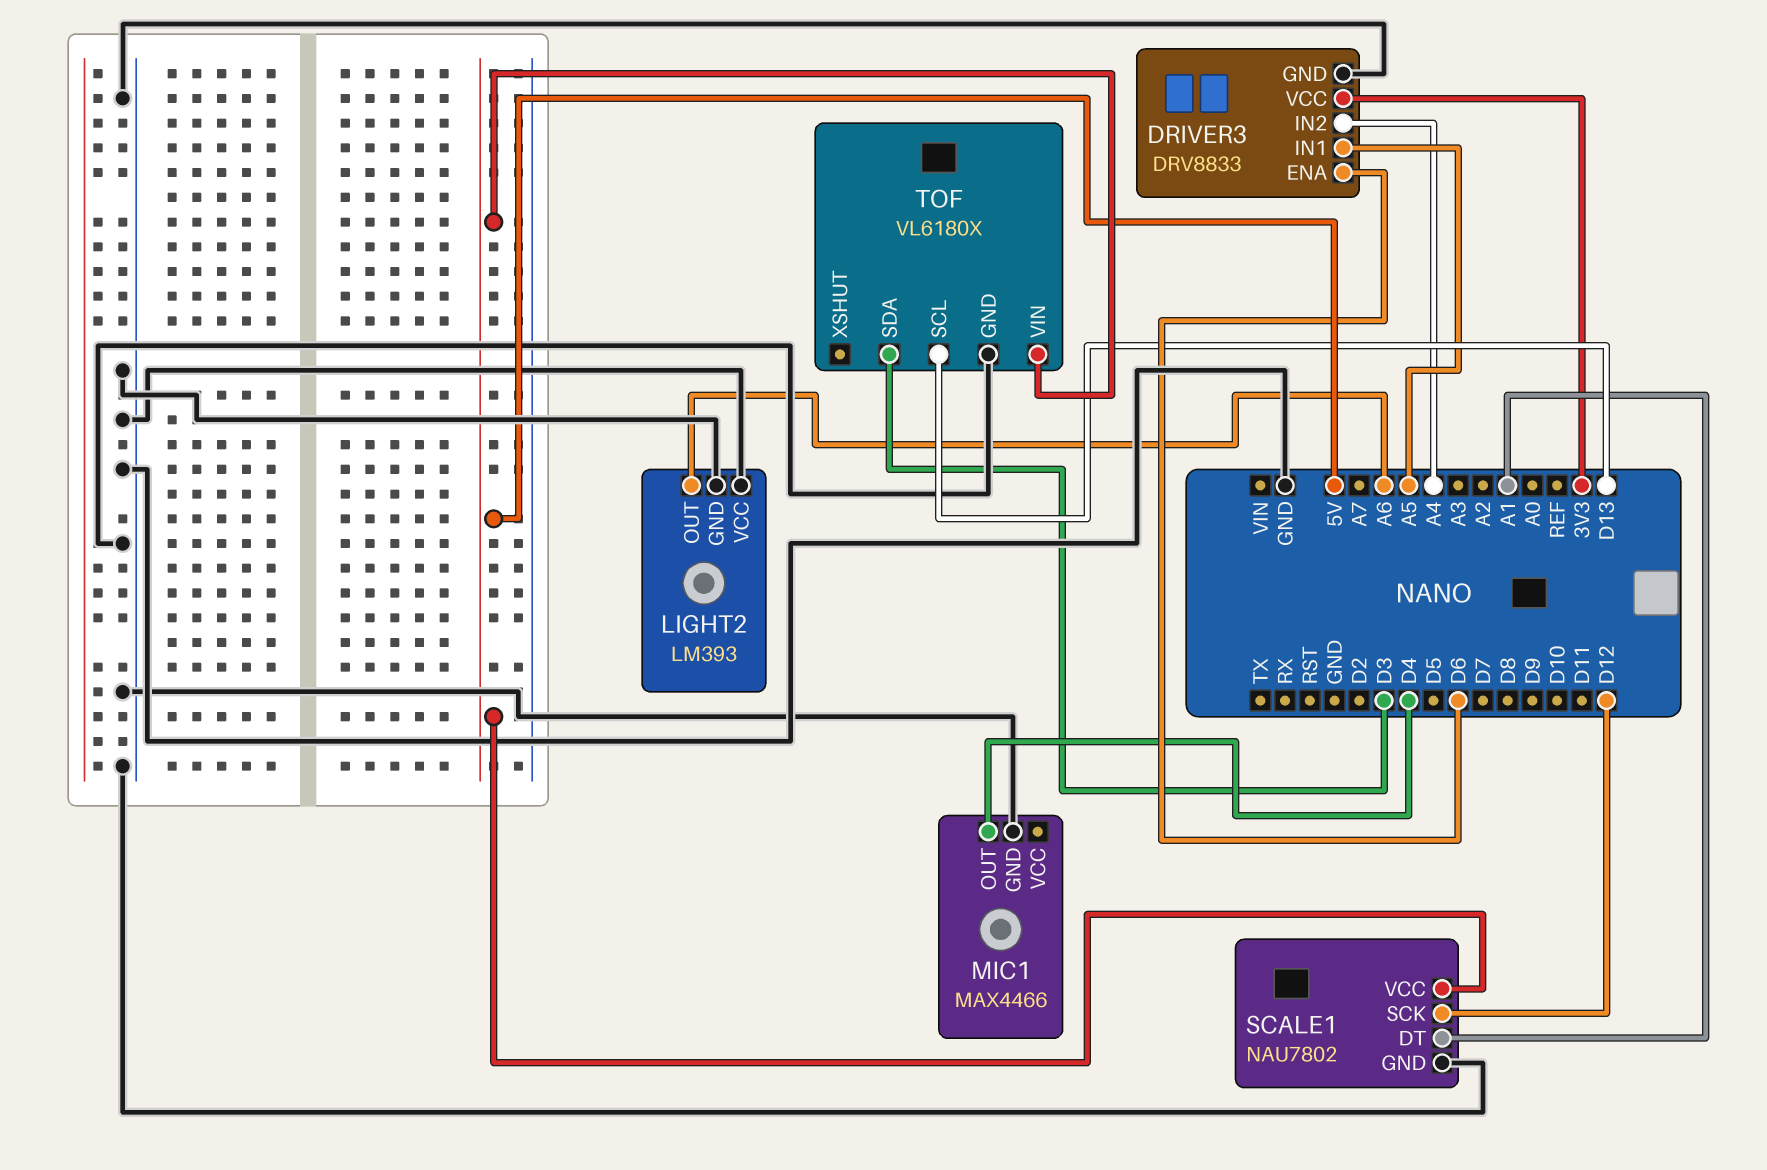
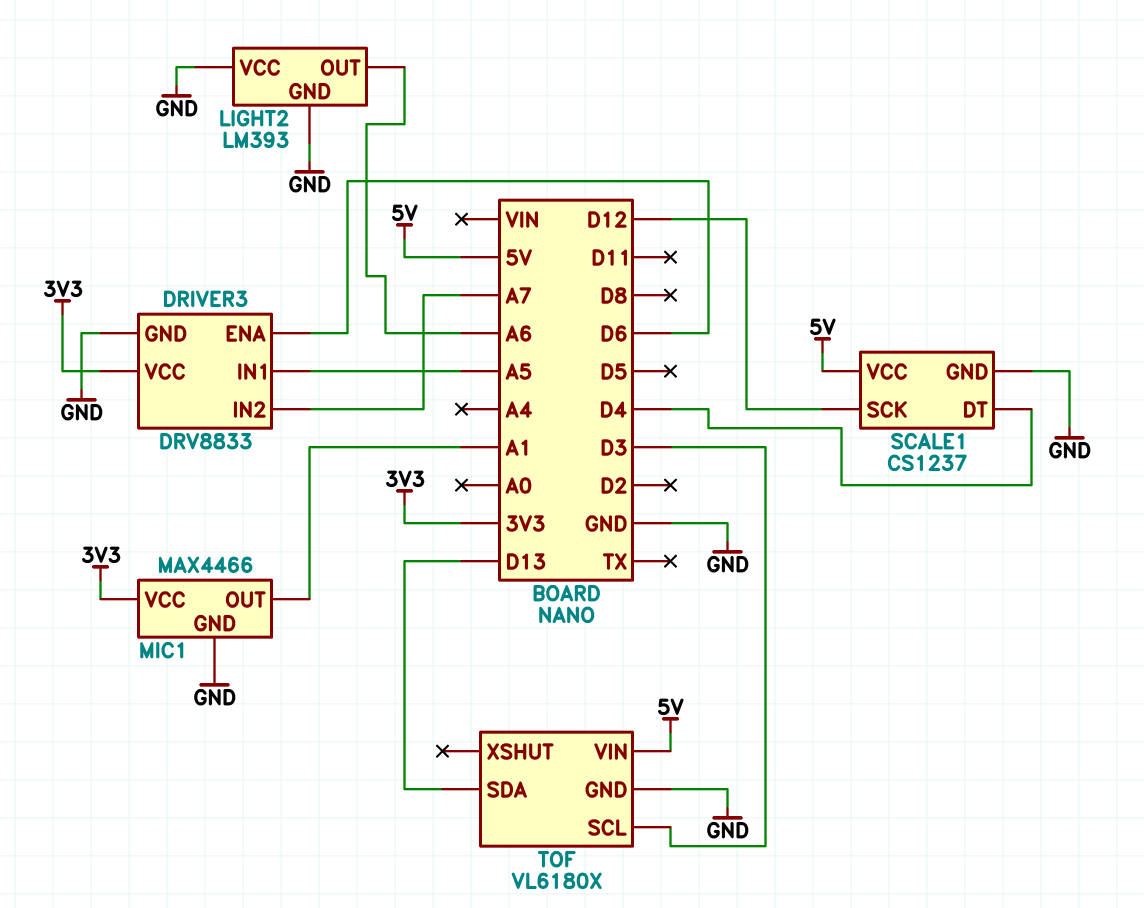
DRIVER3 pin IN2: A4 -> A7
MIC1 pin OUT: D4 -> A1
MIC1 pin VCC: none -> 3V3
SCALE1: NAU7802 -> CS1237
SCALE1 pin DT: A1 -> D4
TOF pin SCL: D13 -> D3
TOF pin SDA: D3 -> D13

